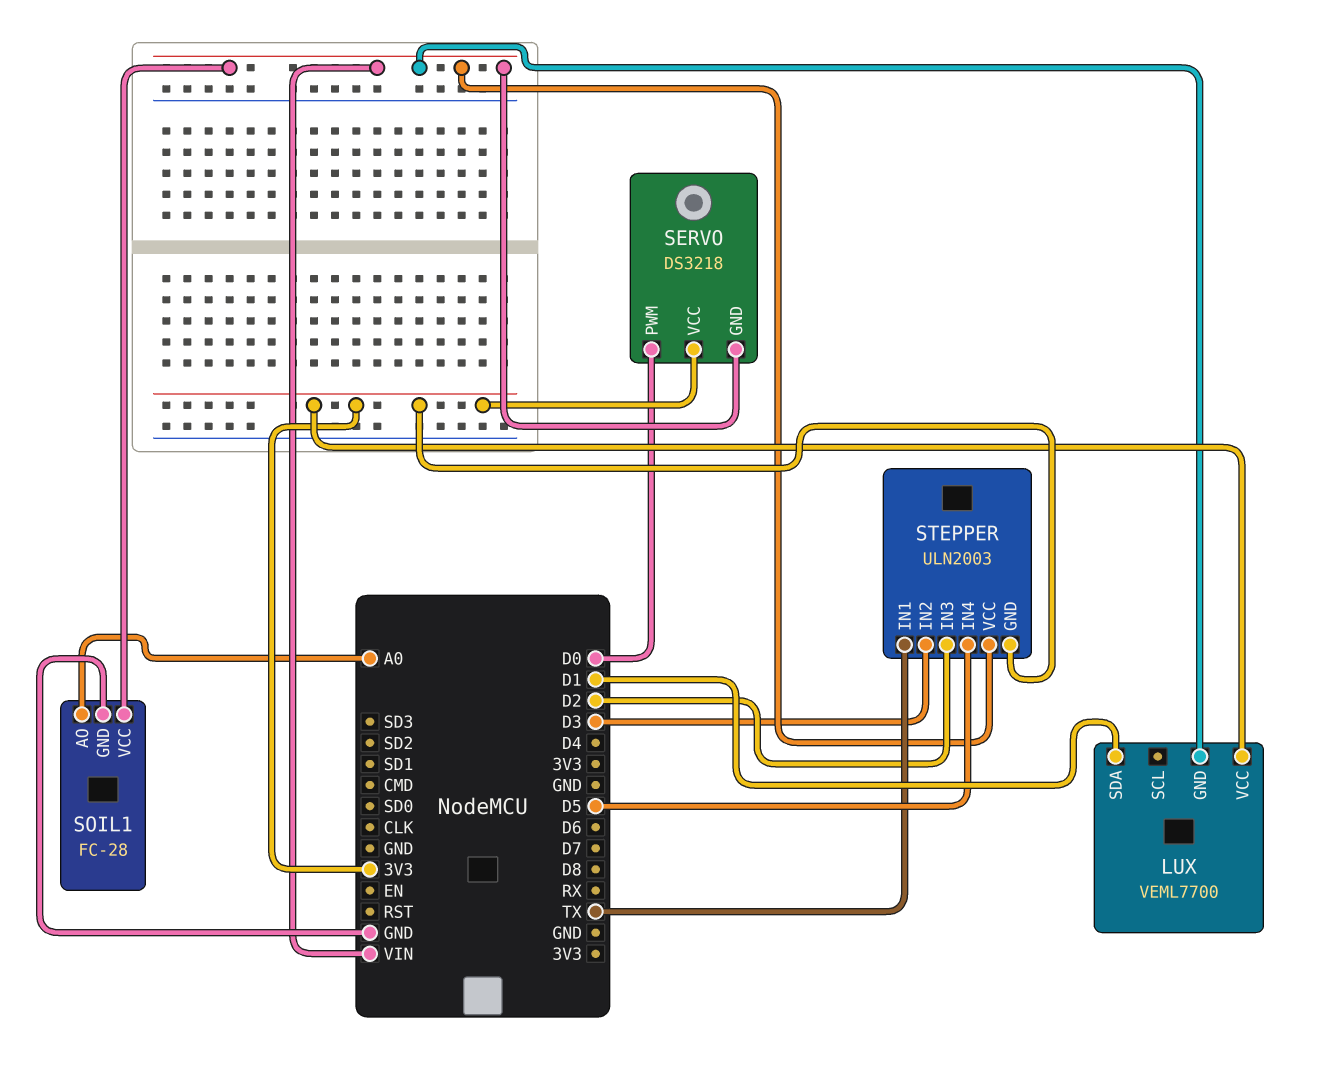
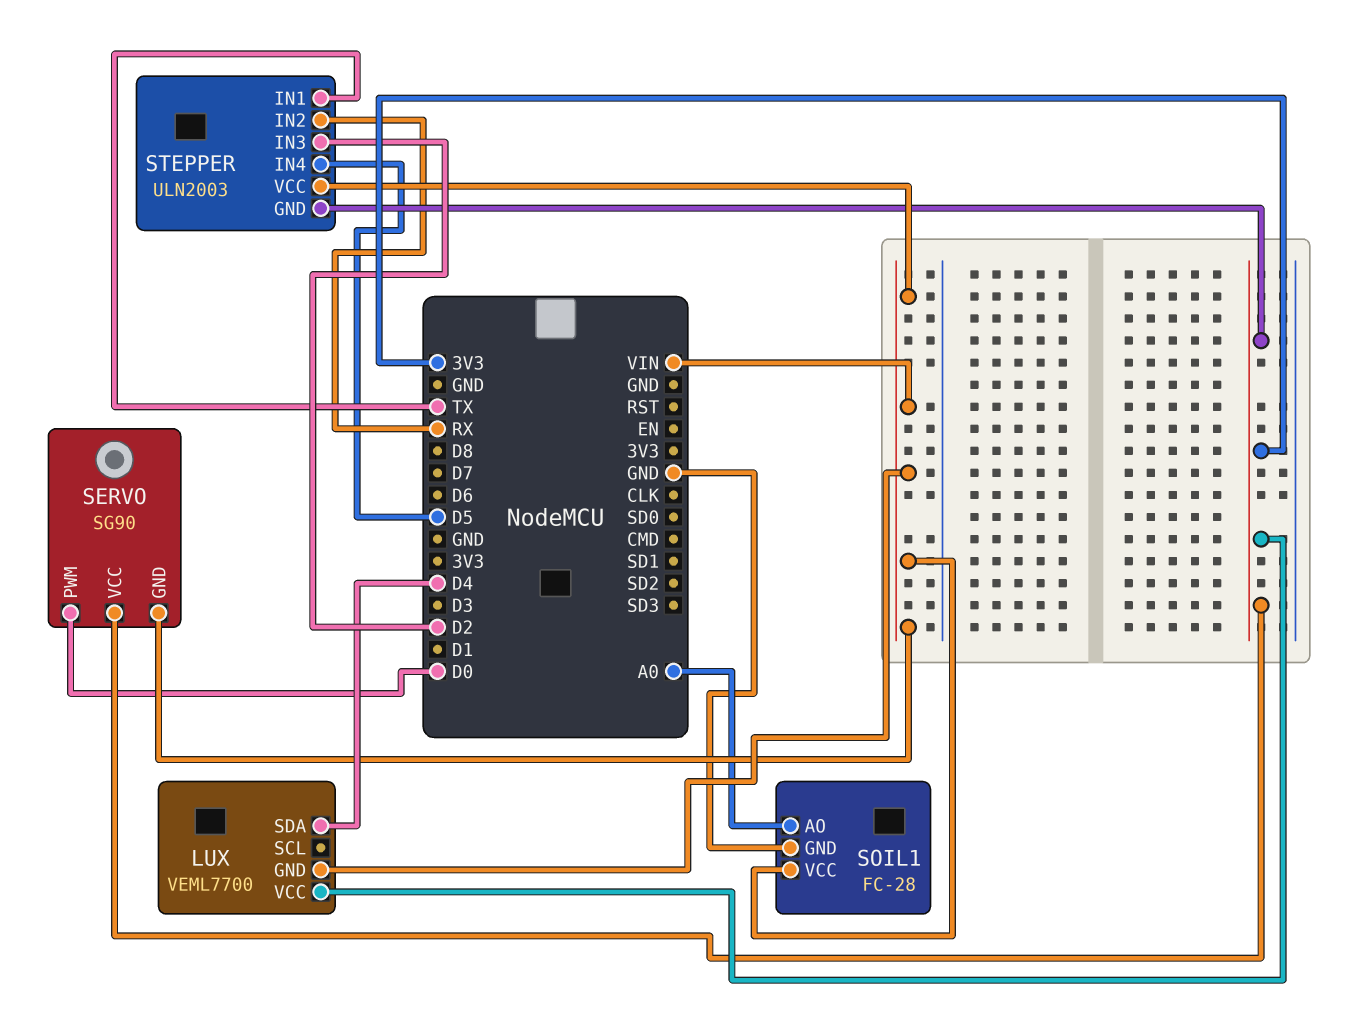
LUX pin SDA: D1 -> D4
SERVO: DS3218 -> SG90
STEPPER pin IN2: D3 -> RX

